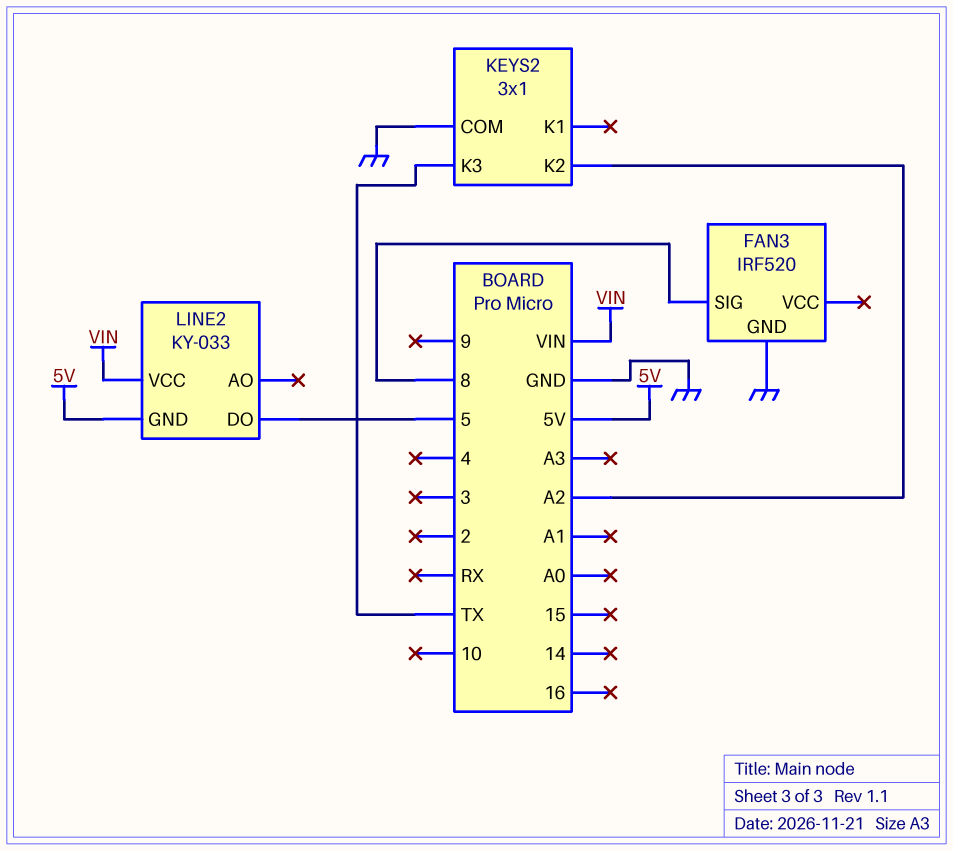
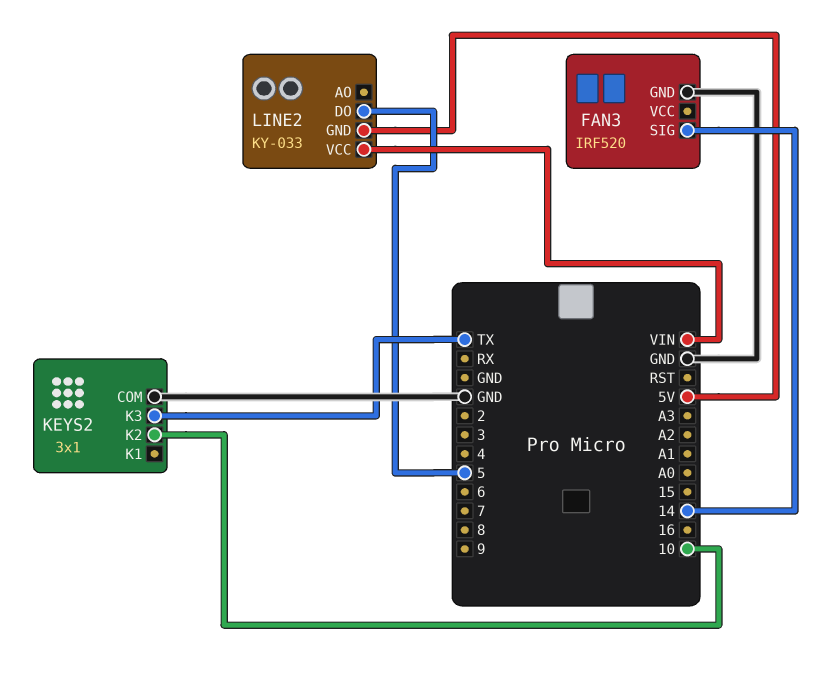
FAN3 pin SIG: 8 -> 14
KEYS2 pin K2: A2 -> 10

